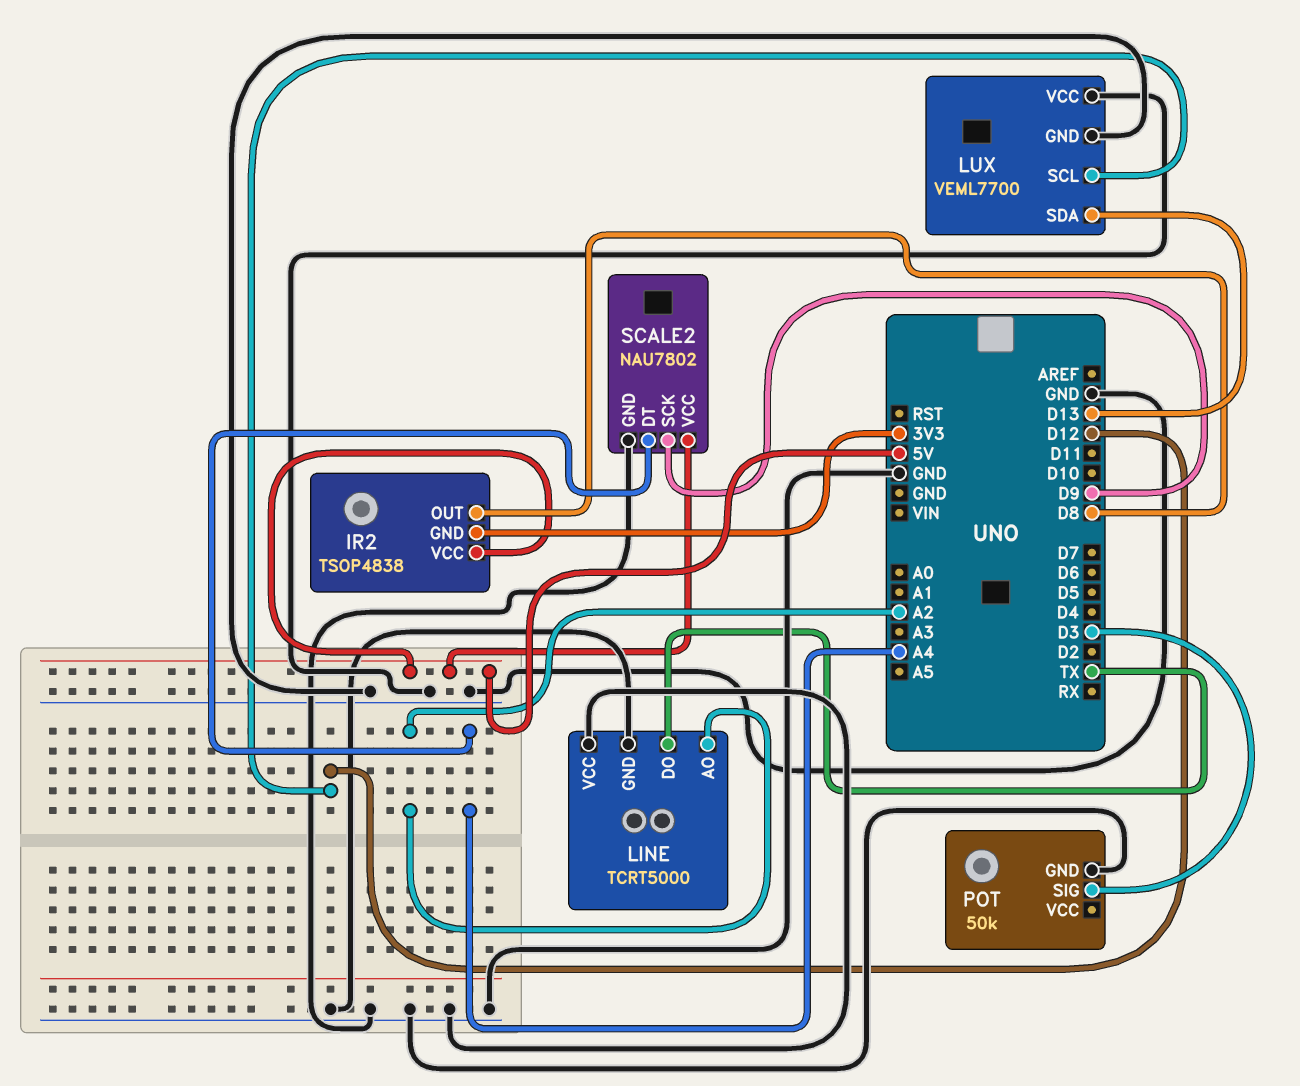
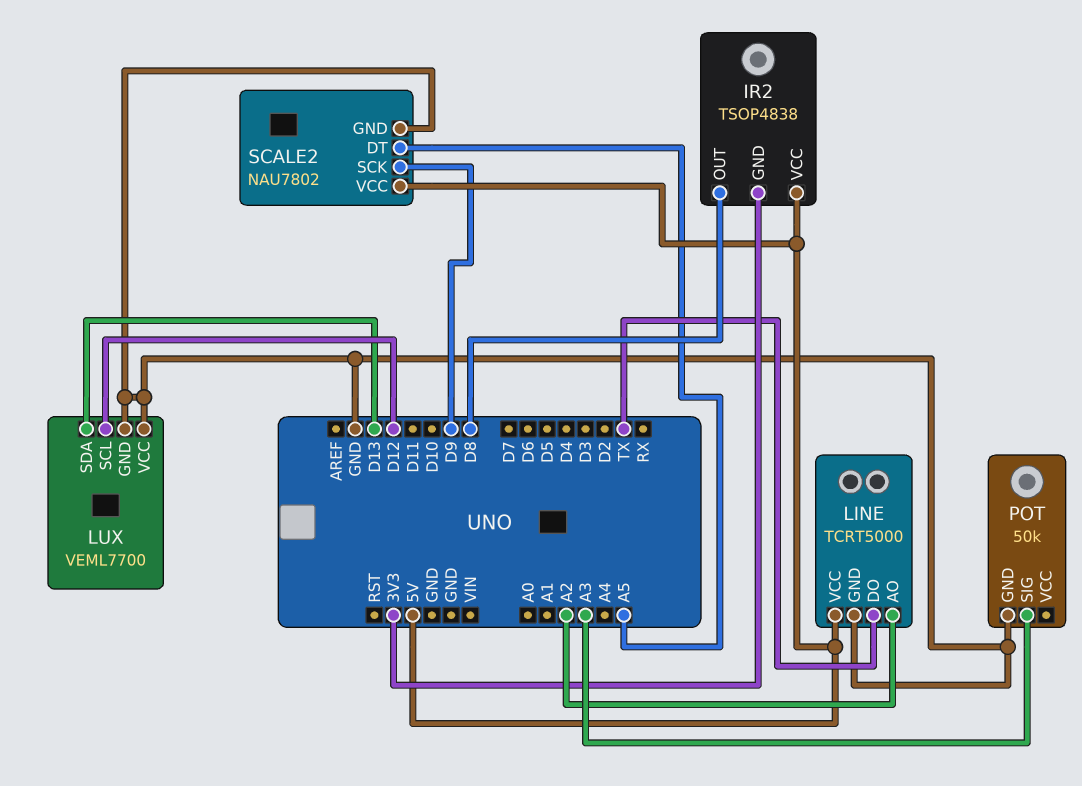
LINE pin VCC: GND -> 5V
POT pin SIG: D3 -> A3
SCALE2 pin DT: A4 -> A5

